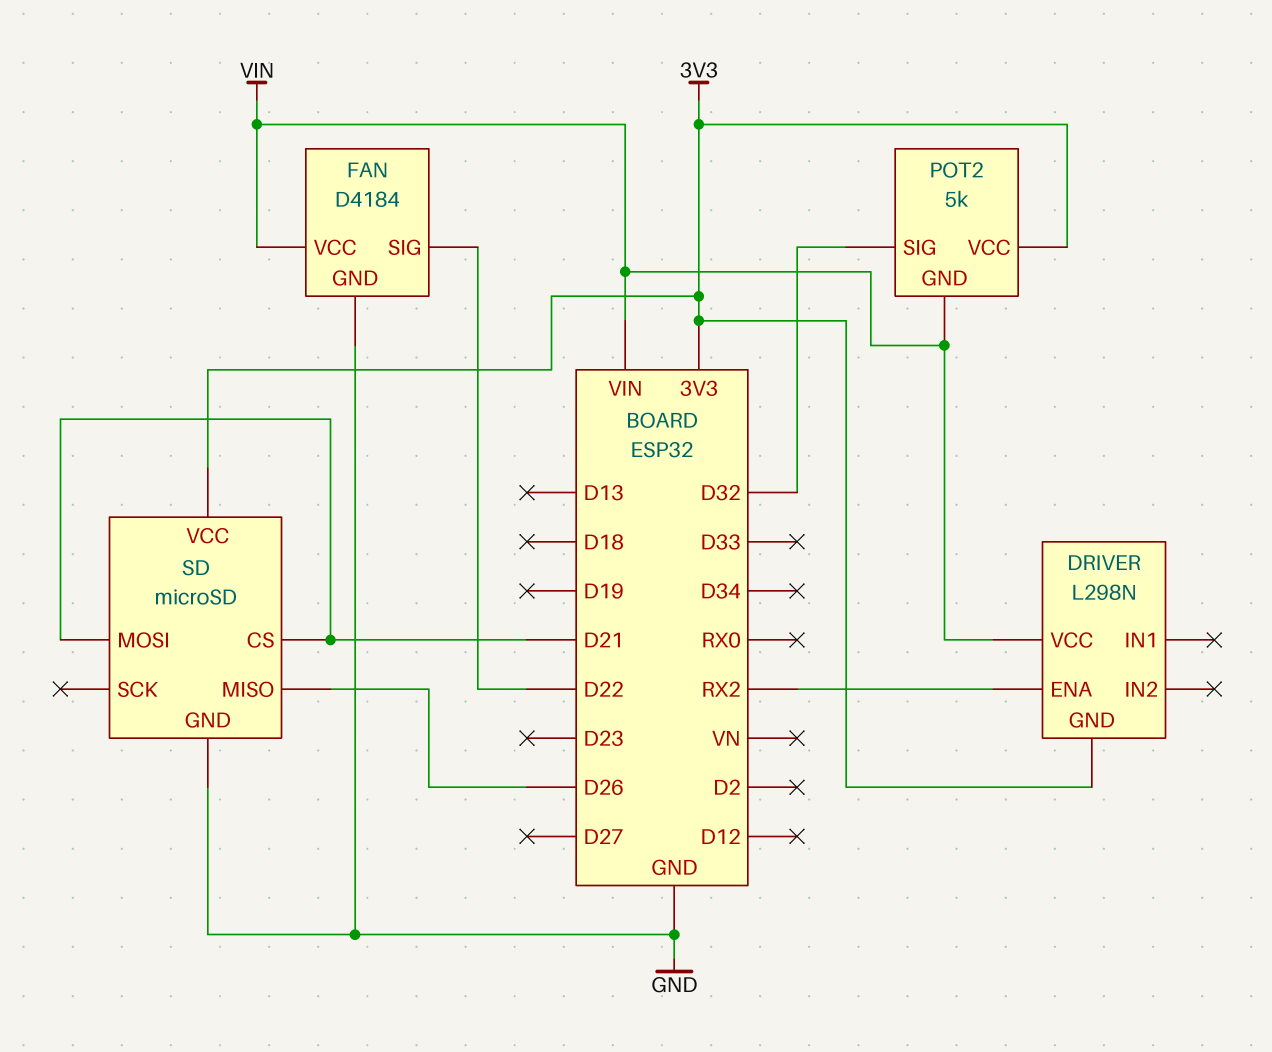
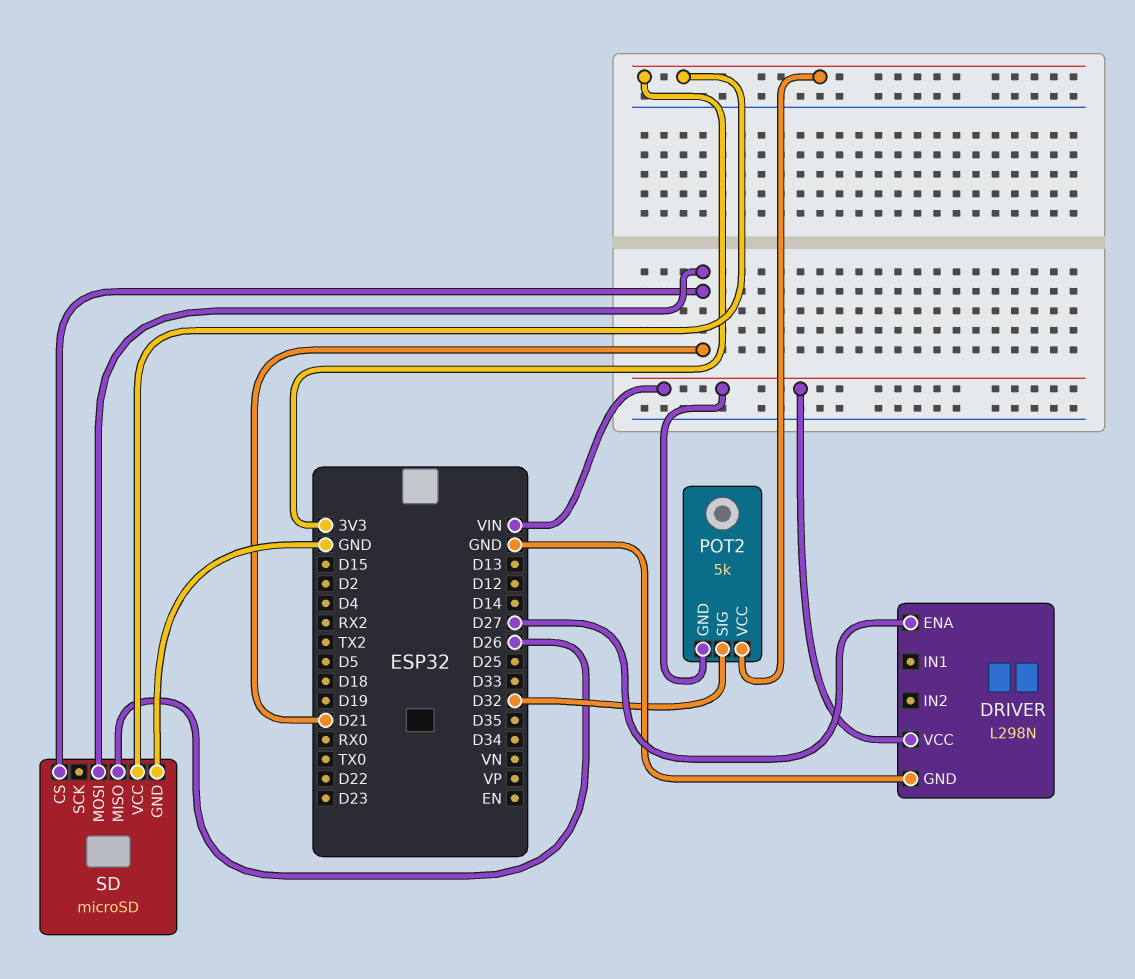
DRIVER pin ENA: RX2 -> D27
DRIVER pin GND: 3V3 -> GND
FAN: D4184 -> none
FAN pin GND: GND -> none
FAN pin SIG: D22 -> none
FAN pin VCC: VIN -> none

